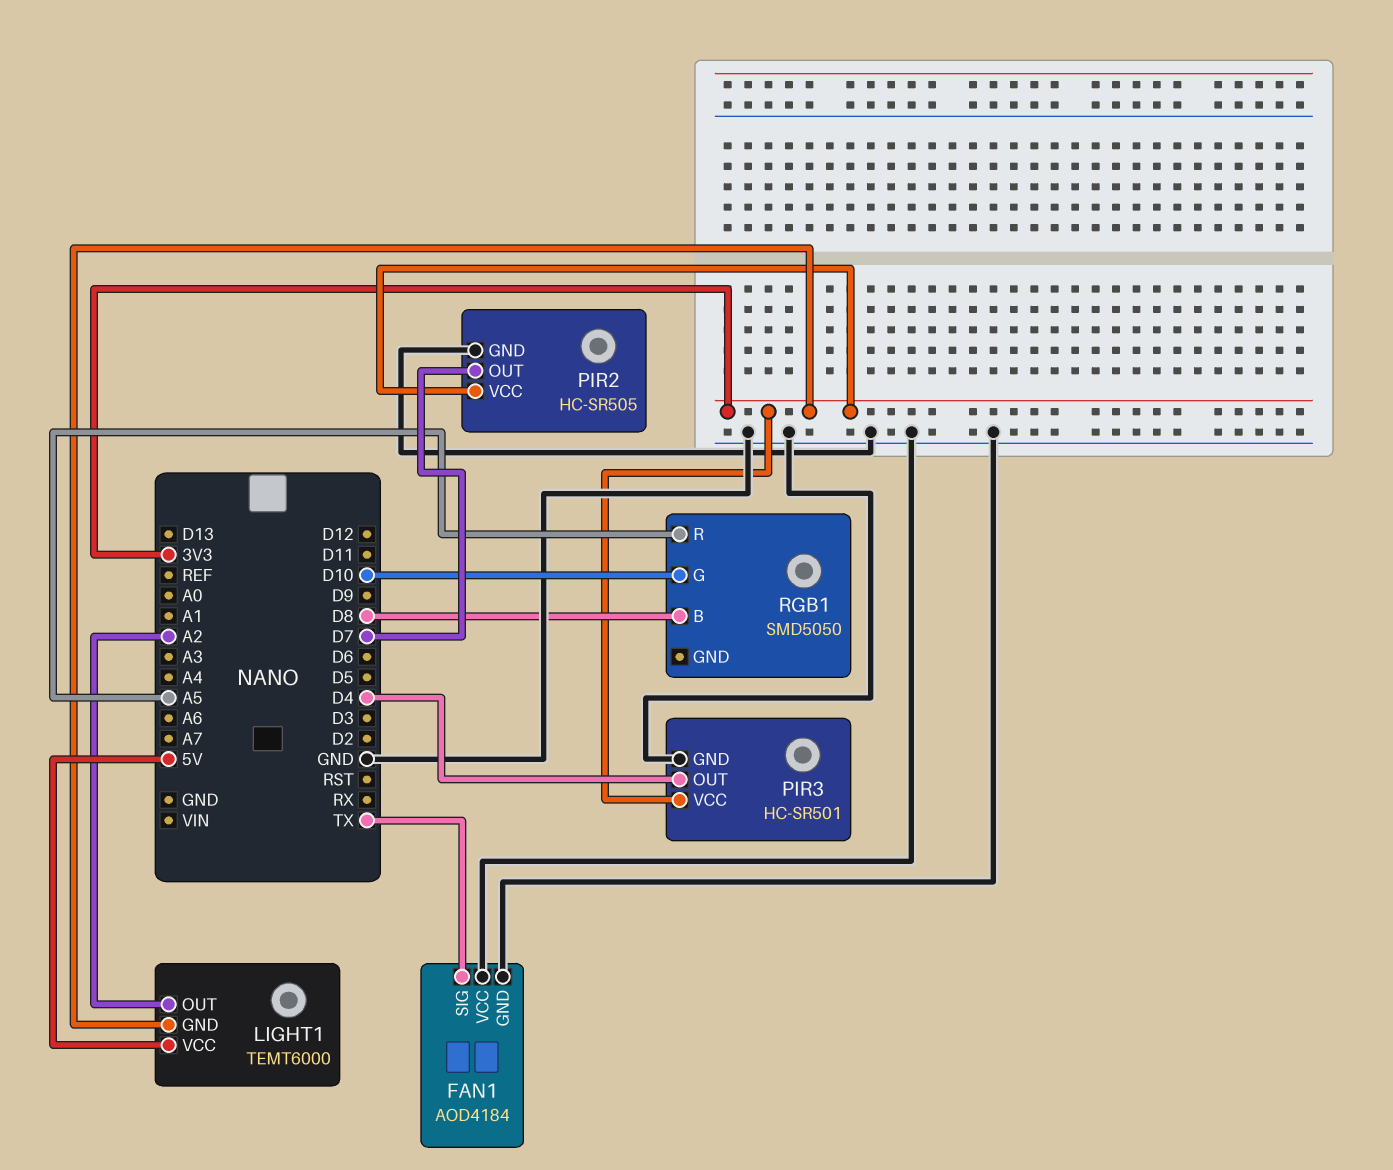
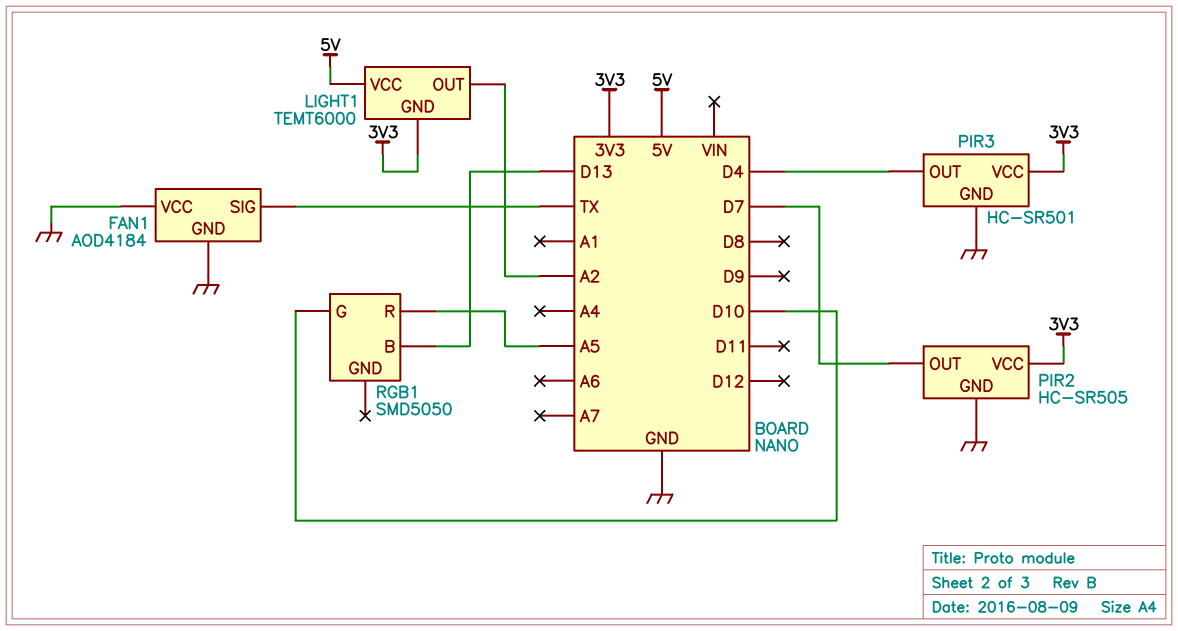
RGB1 pin B: D8 -> D13

